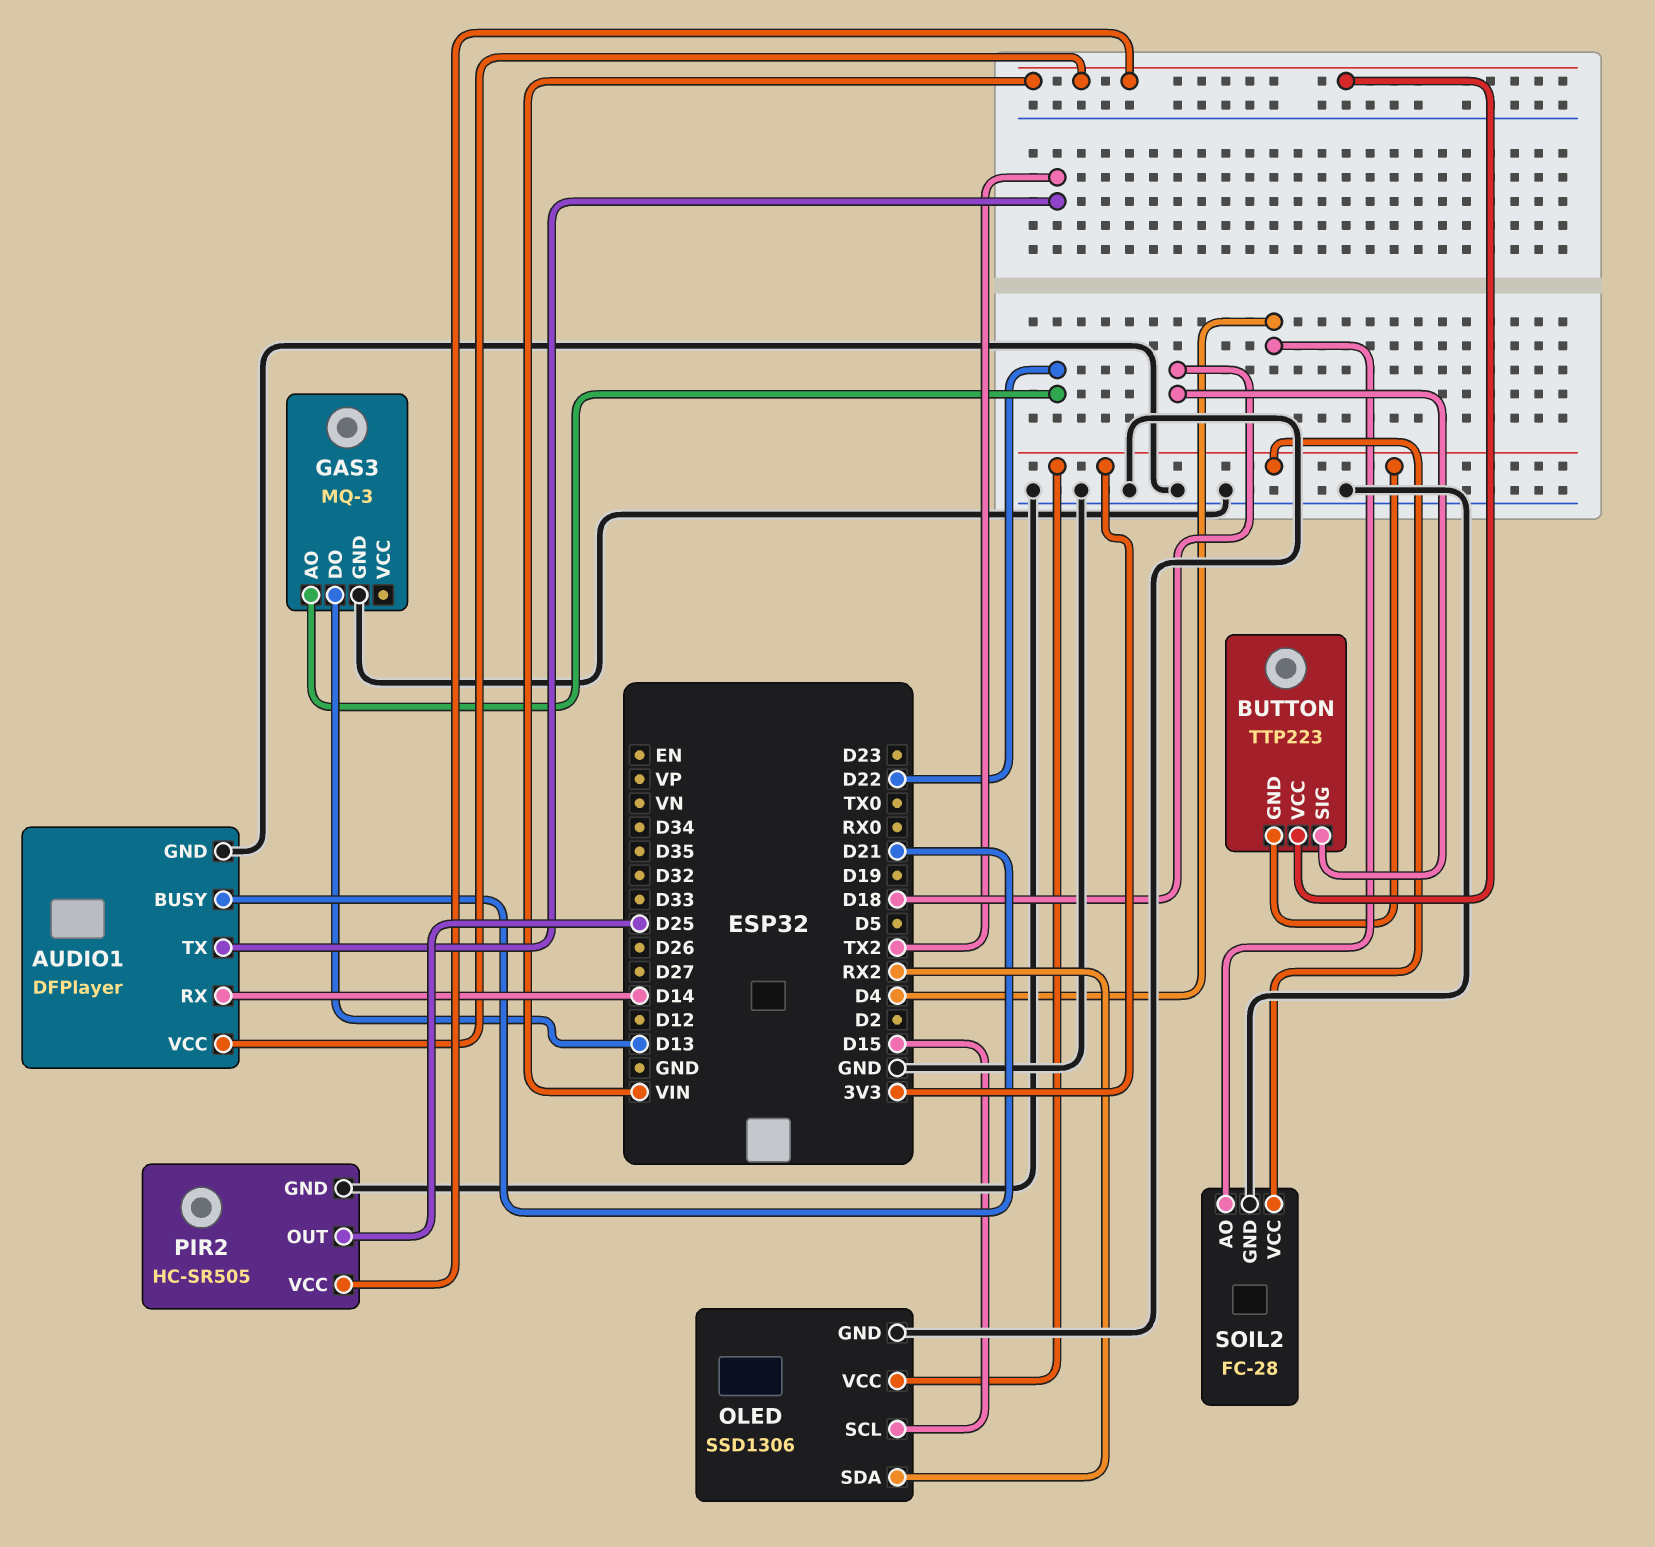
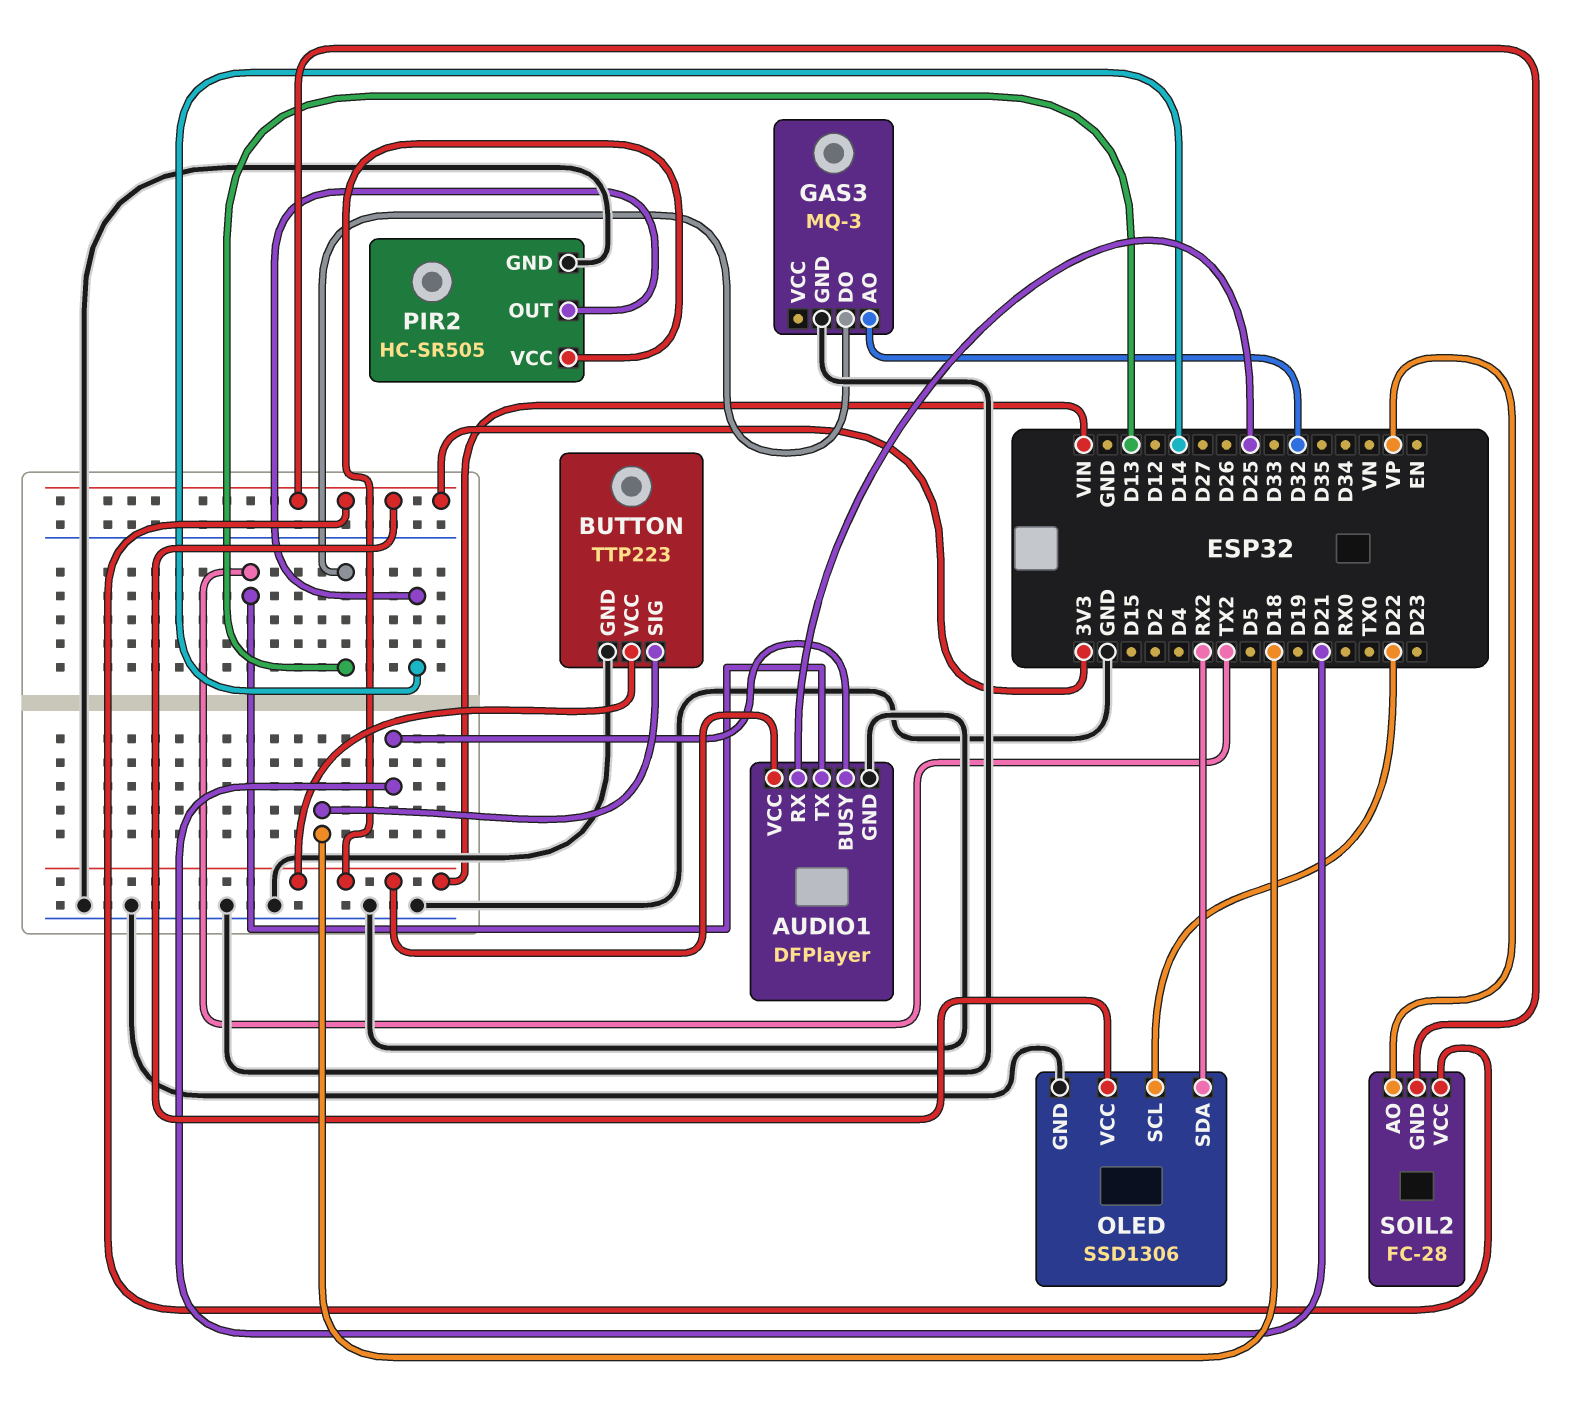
AUDIO1 pin RX: D14 -> D25
BUTTON pin GND: 3V3 -> GND
GAS3 pin AO: D22 -> D32
OLED pin SCL: D15 -> D22
PIR2 pin OUT: D25 -> D14
SOIL2 pin AO: D4 -> VP
SOIL2 pin GND: GND -> 3V3

